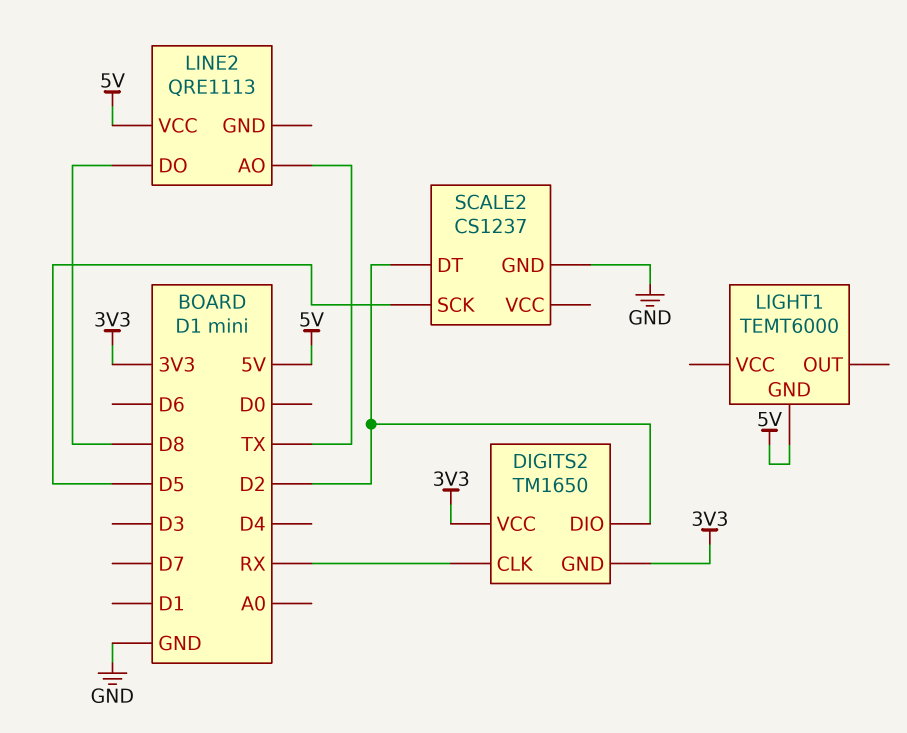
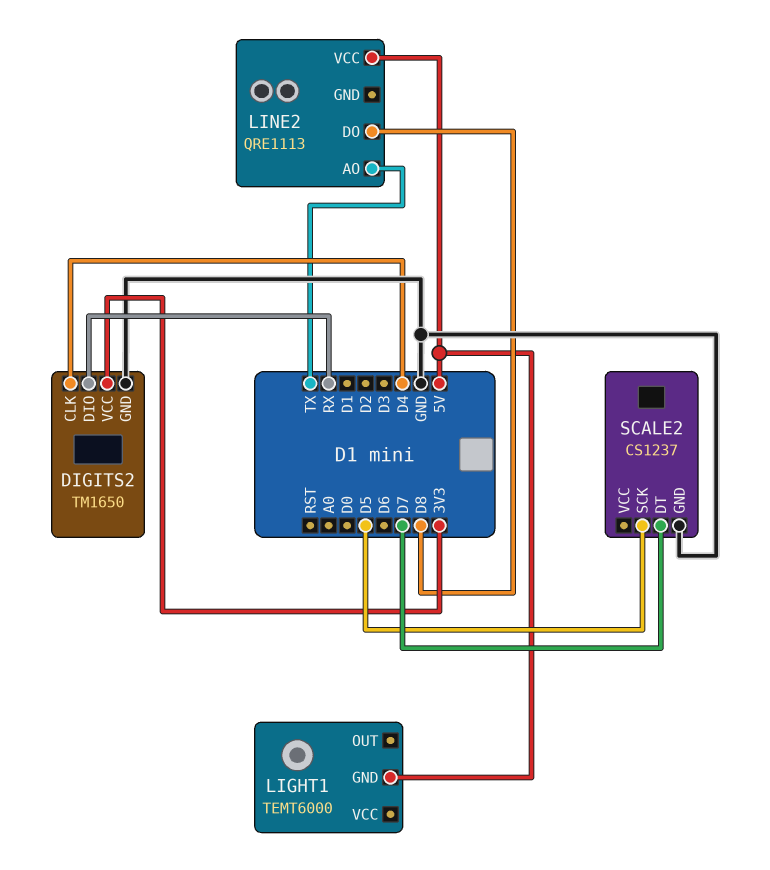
DIGITS2 pin CLK: RX -> D4
DIGITS2 pin DIO: D2 -> RX
DIGITS2 pin GND: 3V3 -> GND
SCALE2 pin DT: D2 -> D7

